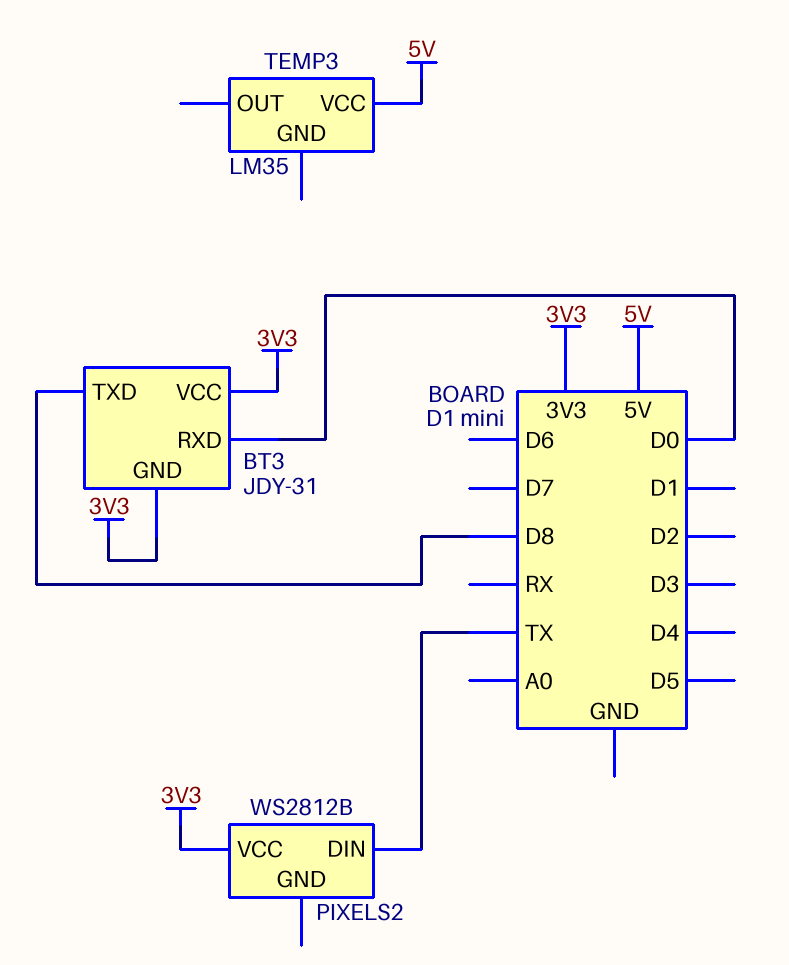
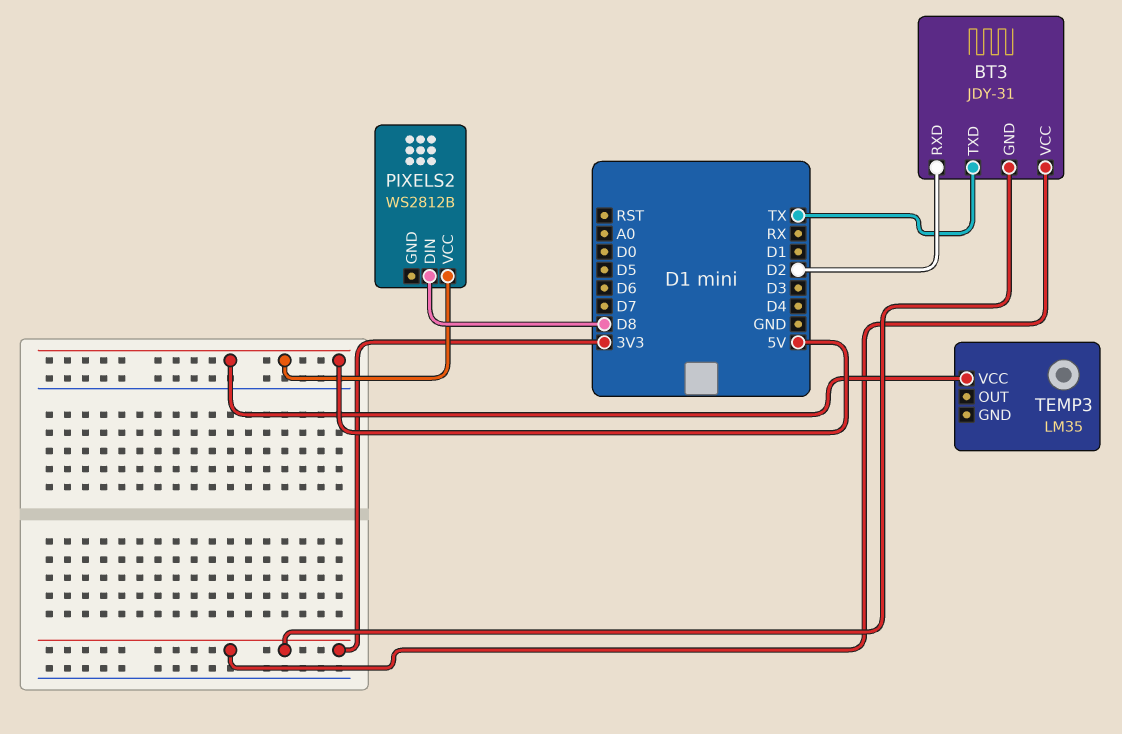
BT3 pin RXD: D0 -> D2
BT3 pin TXD: D8 -> TX
PIXELS2 pin DIN: TX -> D8
PIXELS2 pin VCC: 3V3 -> 5V

